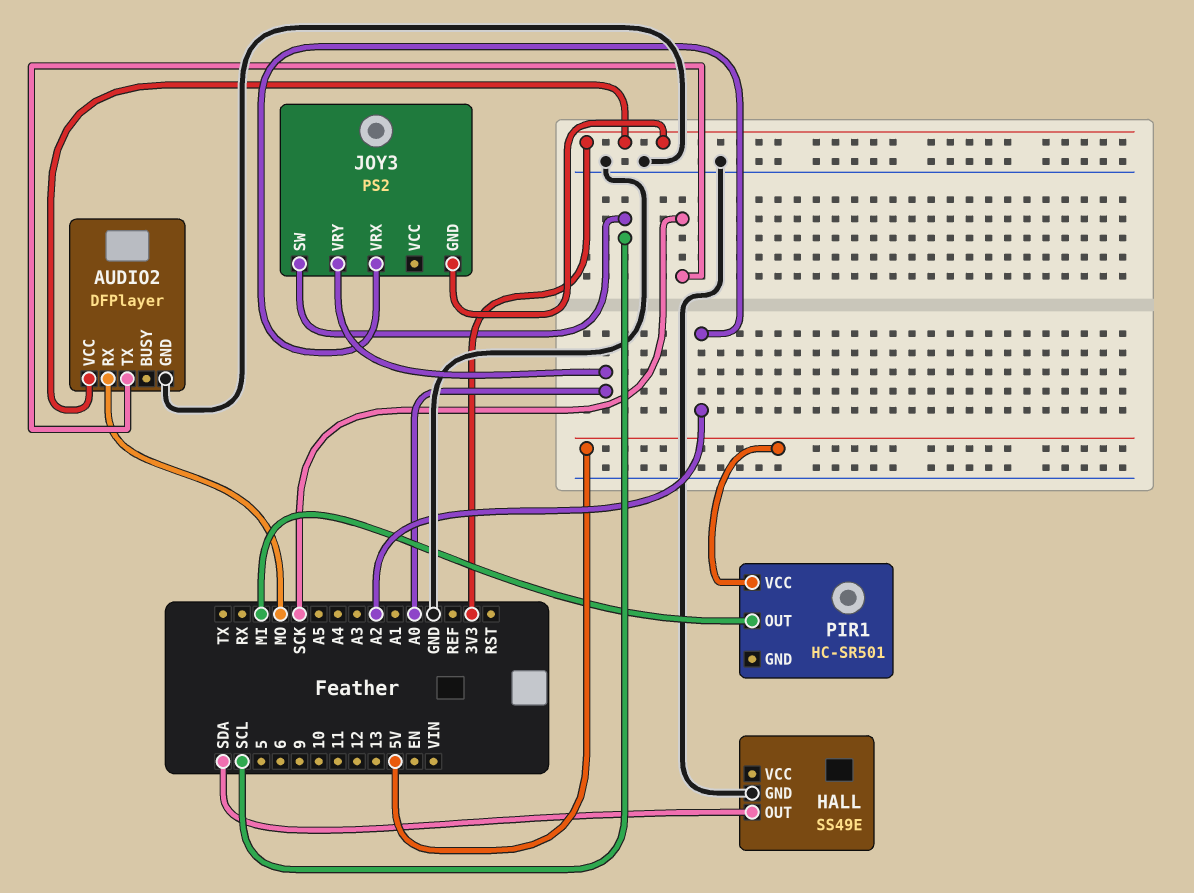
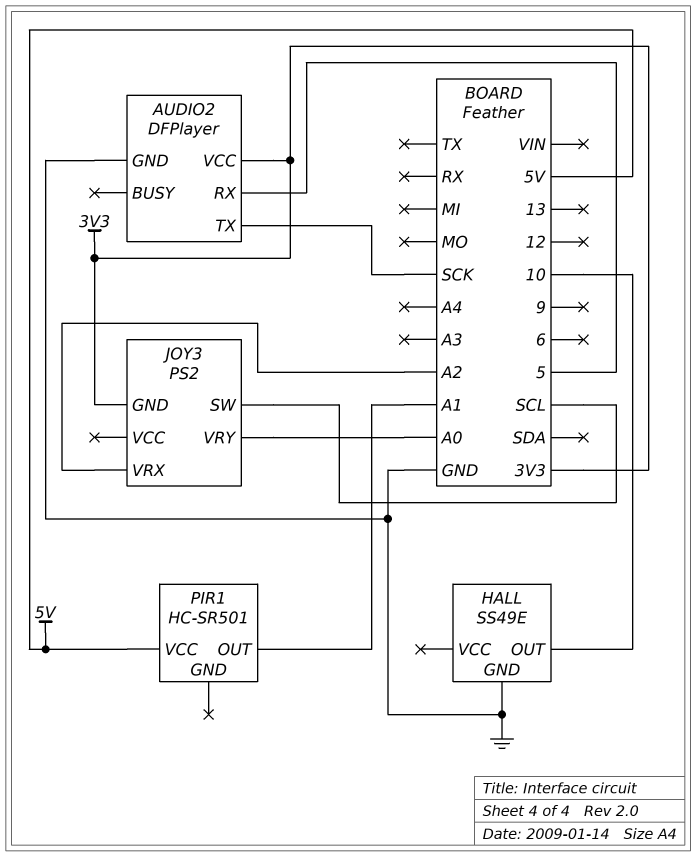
AUDIO2 pin RX: MO -> 5
HALL pin OUT: SDA -> 10
PIR1 pin OUT: MI -> A1

